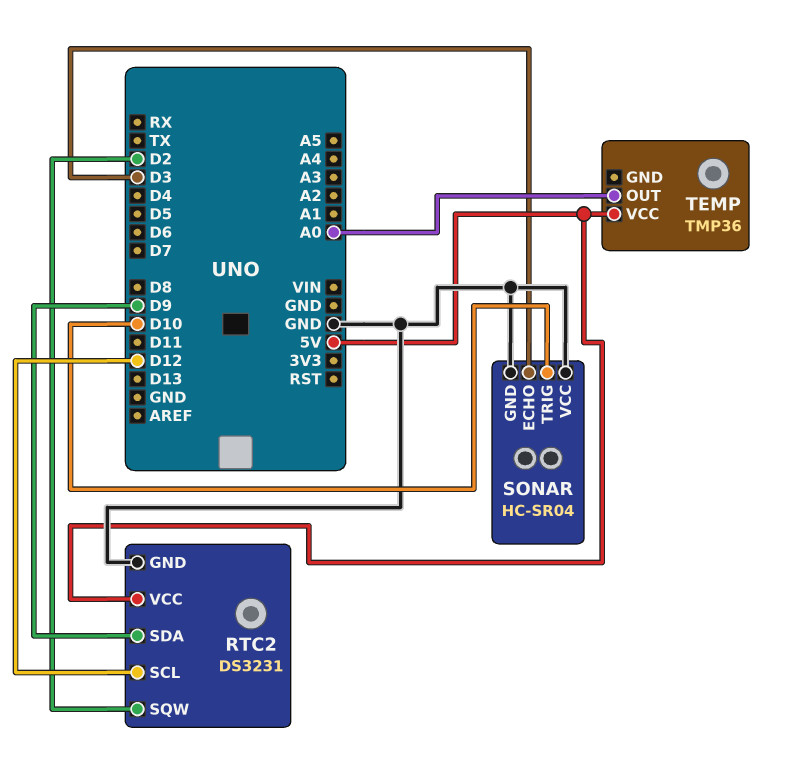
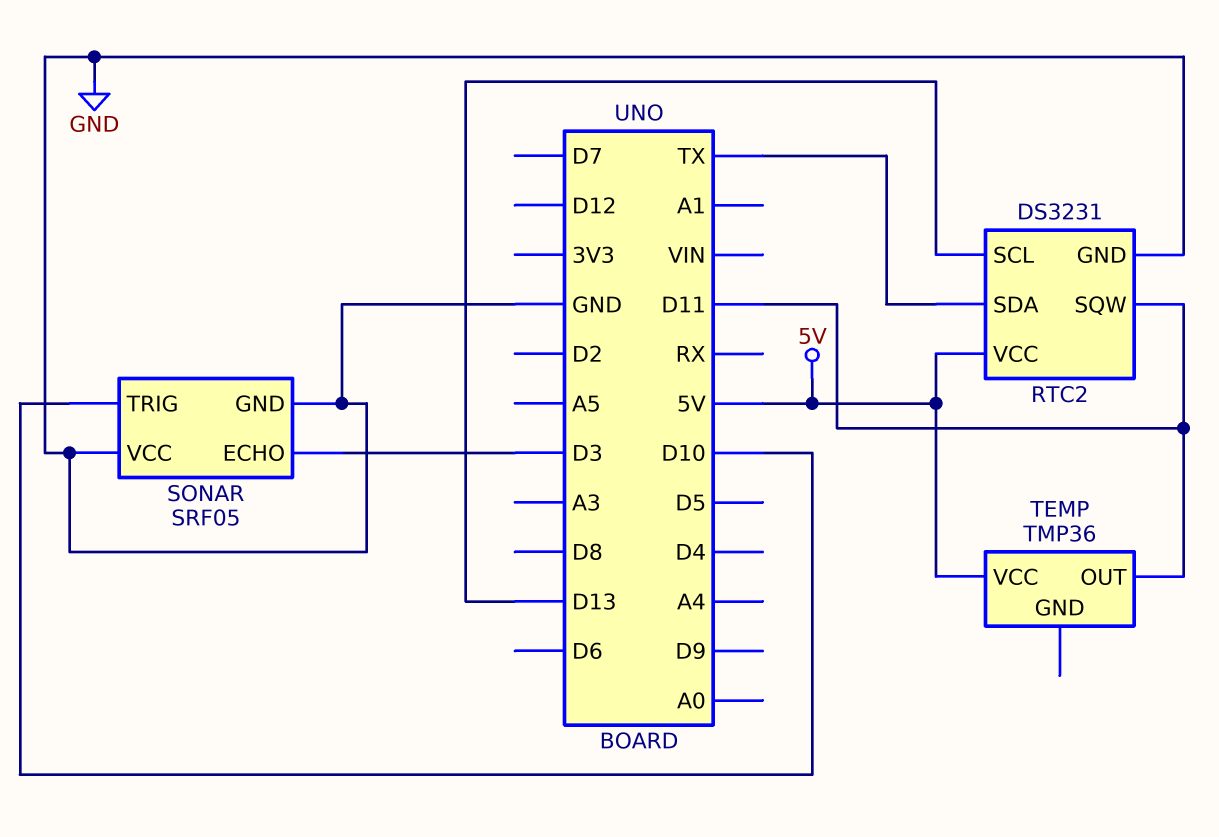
RTC2 pin SCL: D12 -> D13
RTC2 pin SDA: D9 -> TX
RTC2 pin SQW: D2 -> D11
SONAR: HC-SR04 -> SRF05
TEMP pin OUT: A0 -> D11

